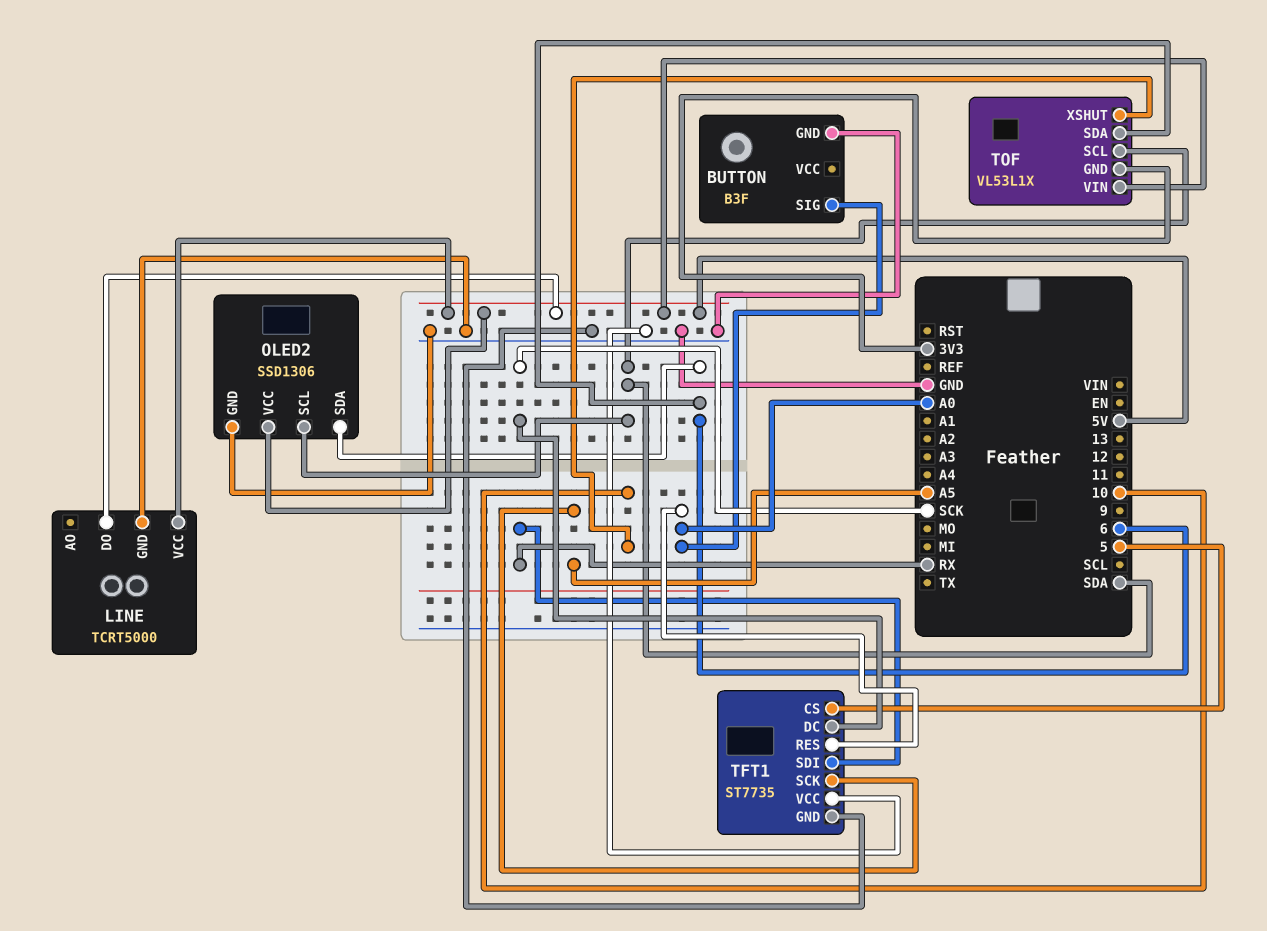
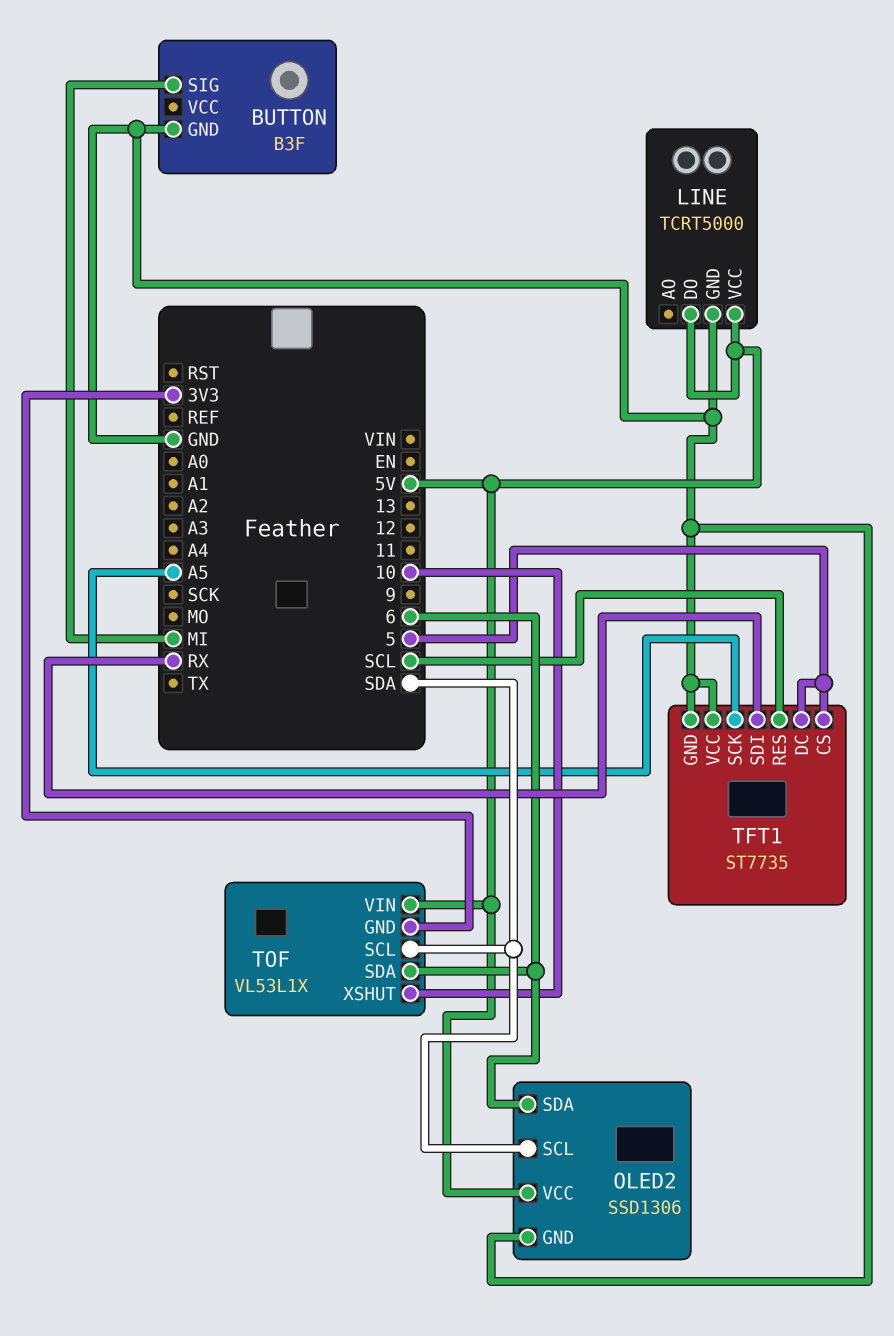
BUTTON pin SIG: A0 -> MI
TFT1 pin DC: SCK -> 5
TFT1 pin RES: A0 -> SCL

